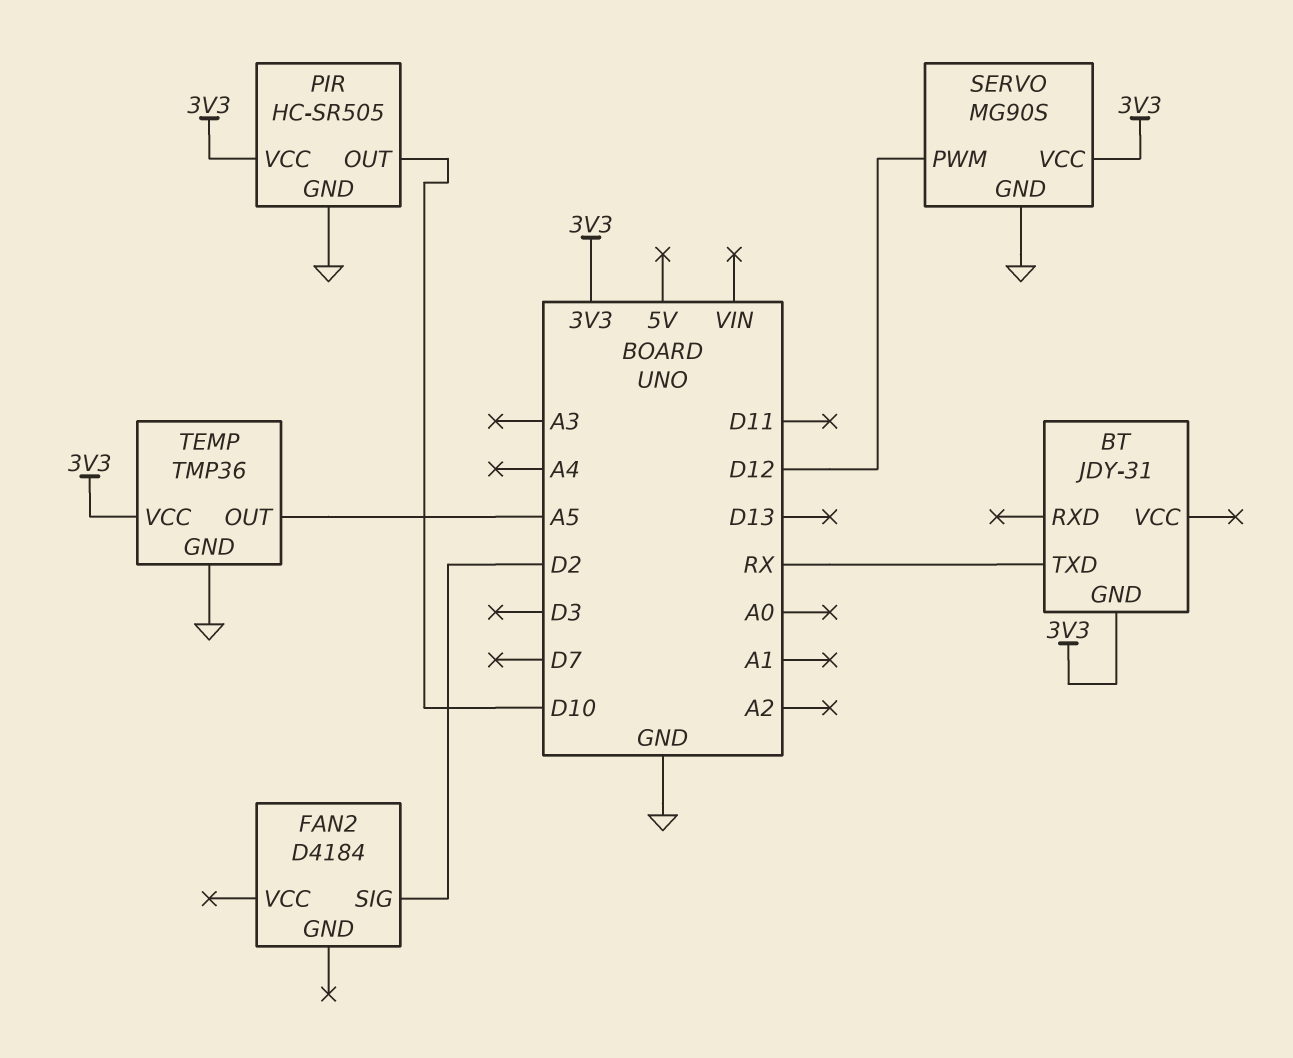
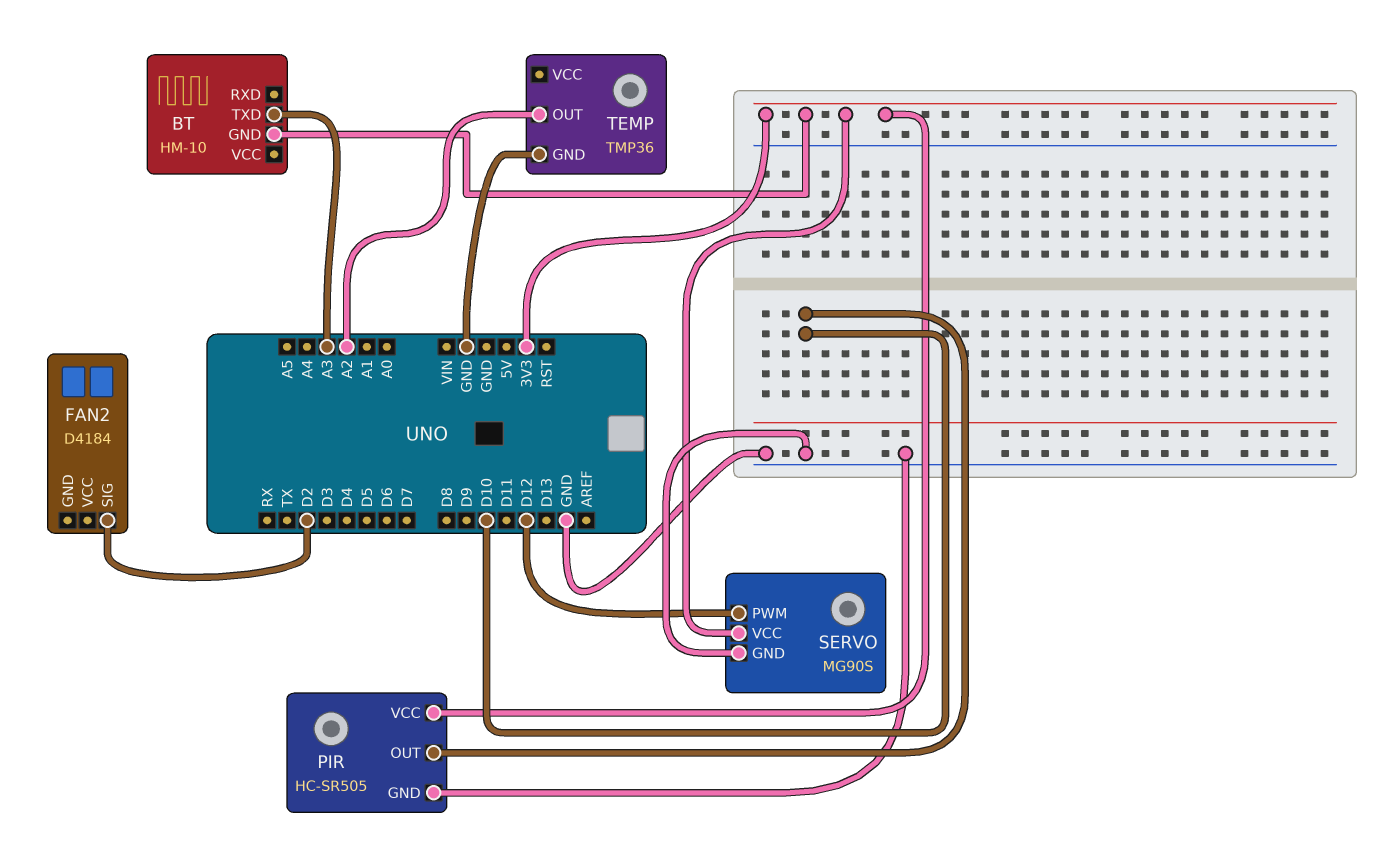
BT: JDY-31 -> HM-10
BT pin TXD: RX -> A3
TEMP pin OUT: A5 -> A2
TEMP pin VCC: 3V3 -> none

